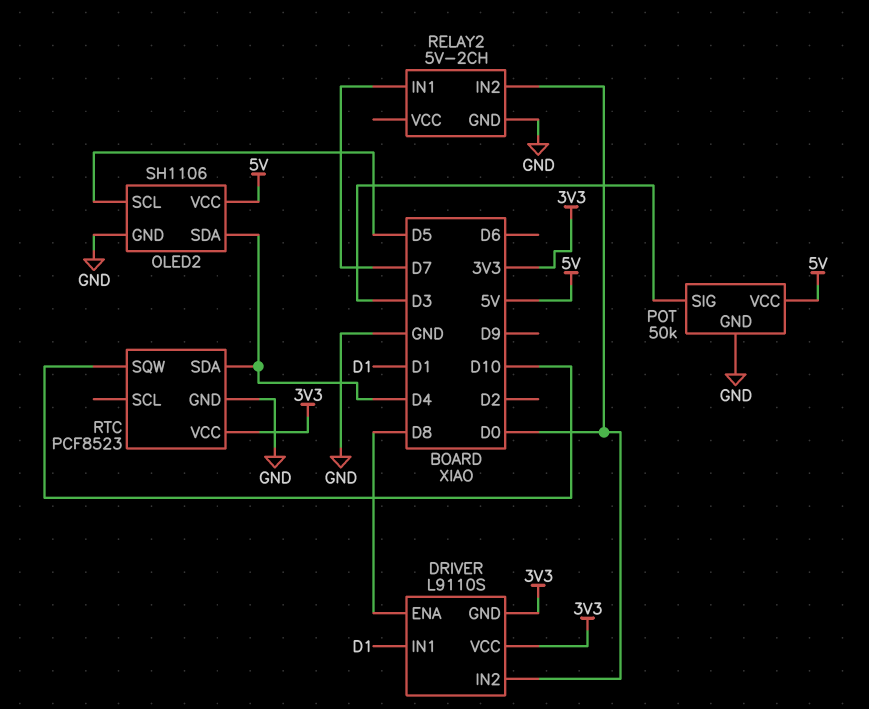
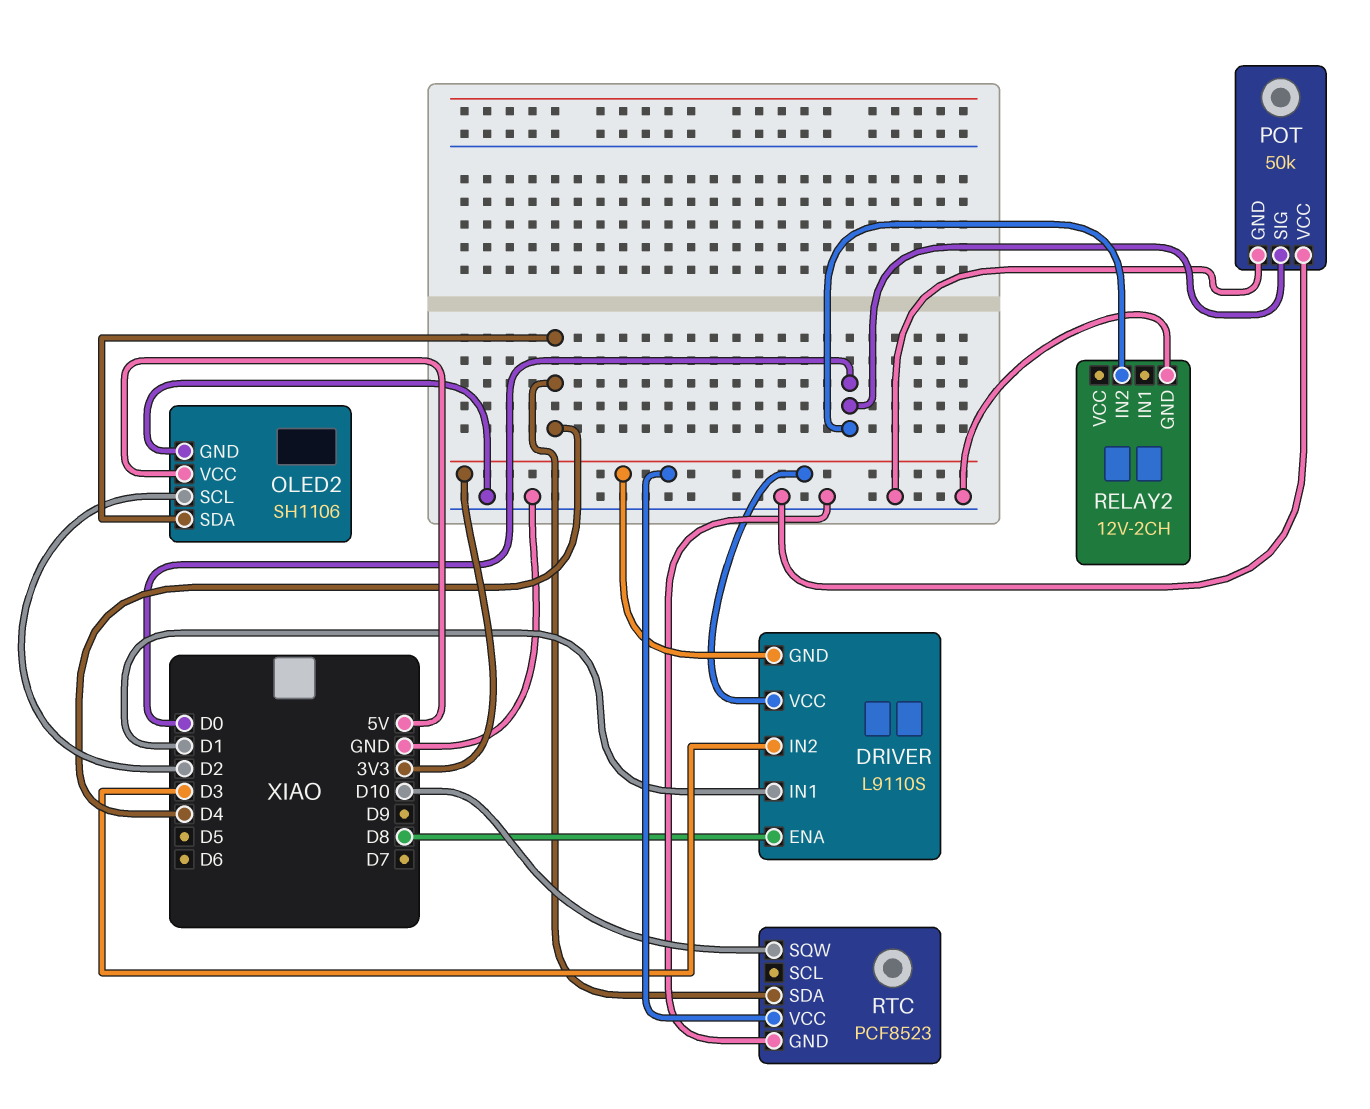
DRIVER pin IN2: D0 -> D3
OLED2 pin SCL: D5 -> D2
POT pin SIG: D3 -> D0
POT pin VCC: 5V -> GND
RELAY2: 5V-2CH -> 12V-2CH
RELAY2 pin IN1: D7 -> none

